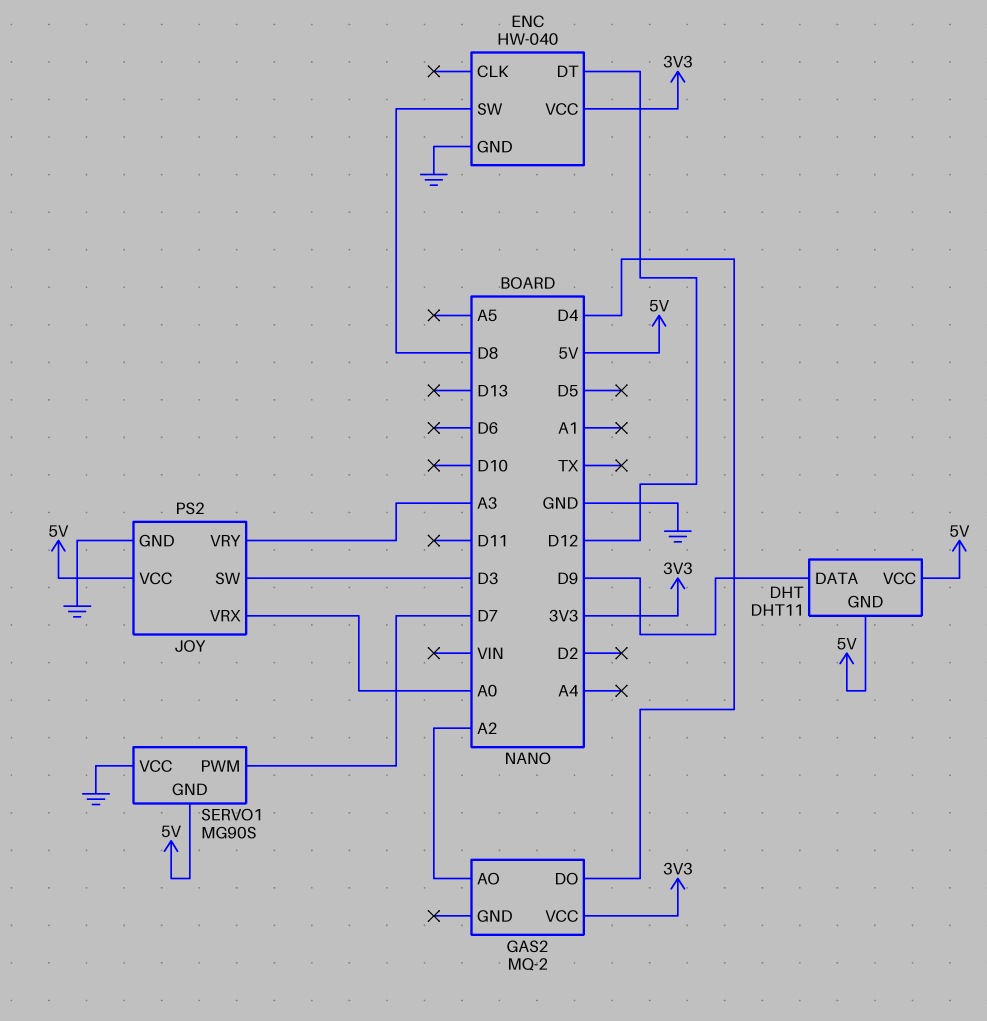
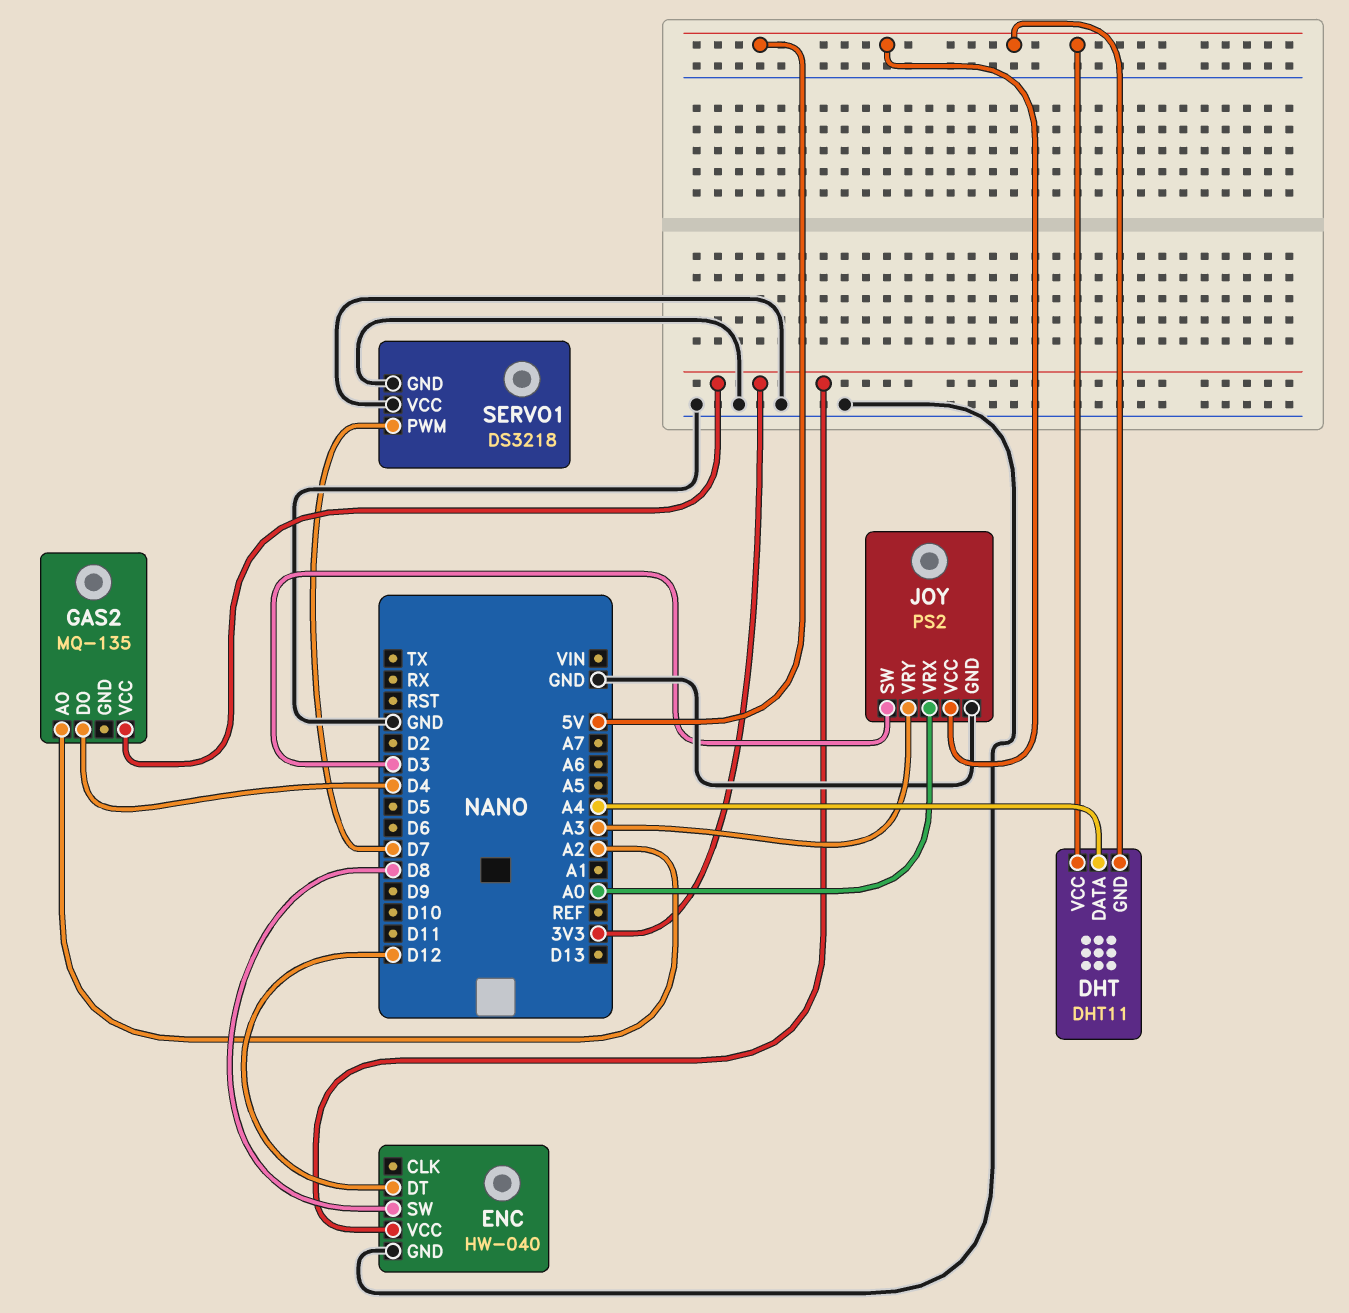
DHT pin DATA: D9 -> A4
GAS2: MQ-2 -> MQ-135
SERVO1: MG90S -> DS3218
SERVO1 pin GND: 5V -> GND

